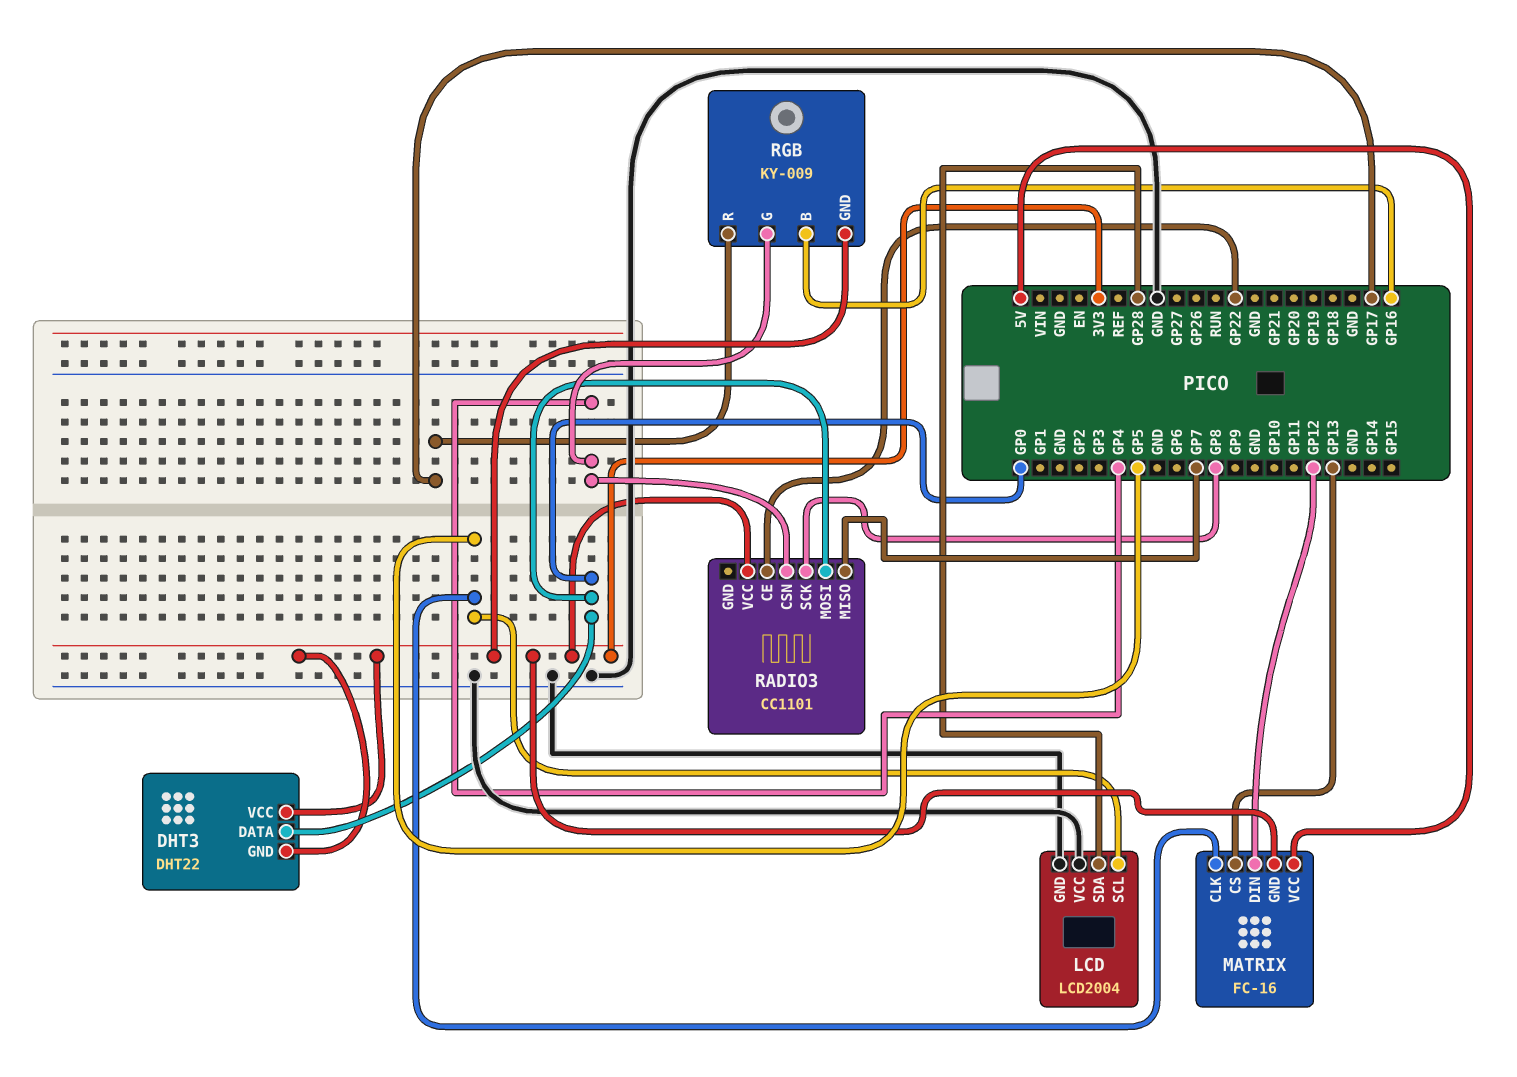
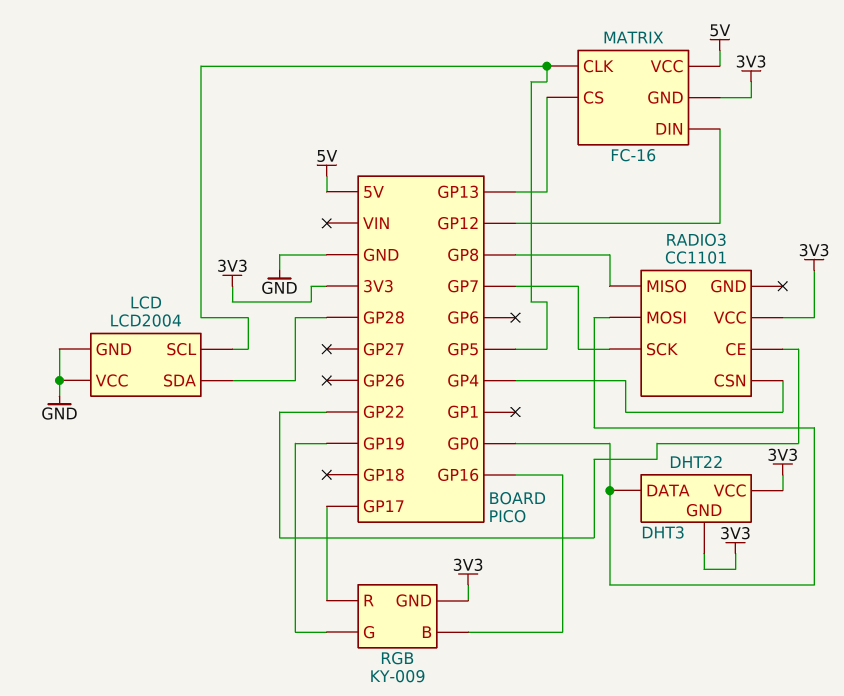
RADIO3 pin MISO: GP7 -> GP8
RADIO3 pin SCK: GP8 -> GP7
RGB pin G: GP4 -> GP19

